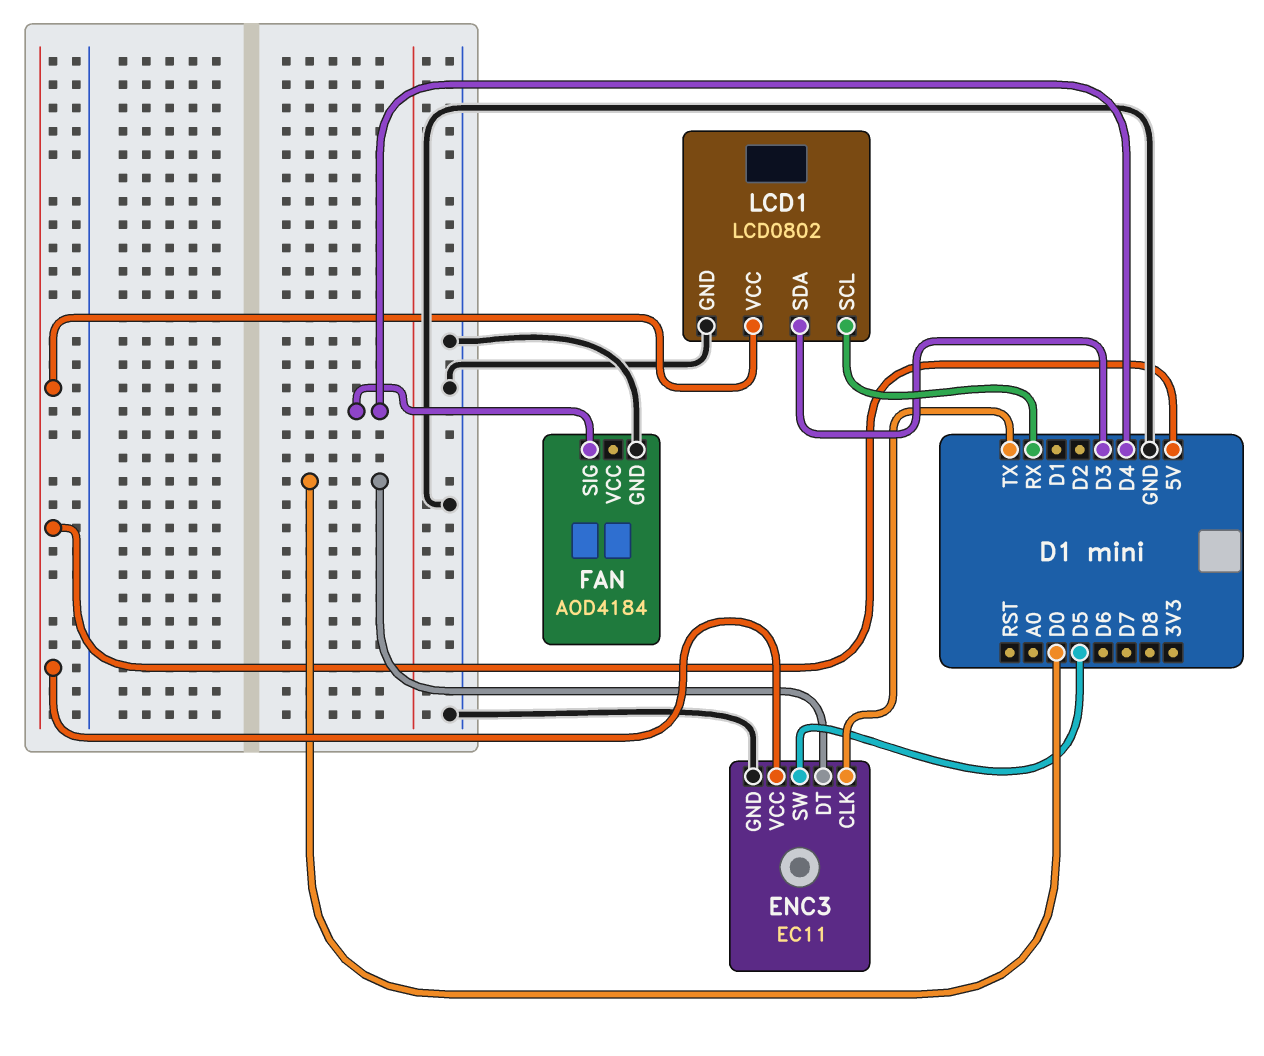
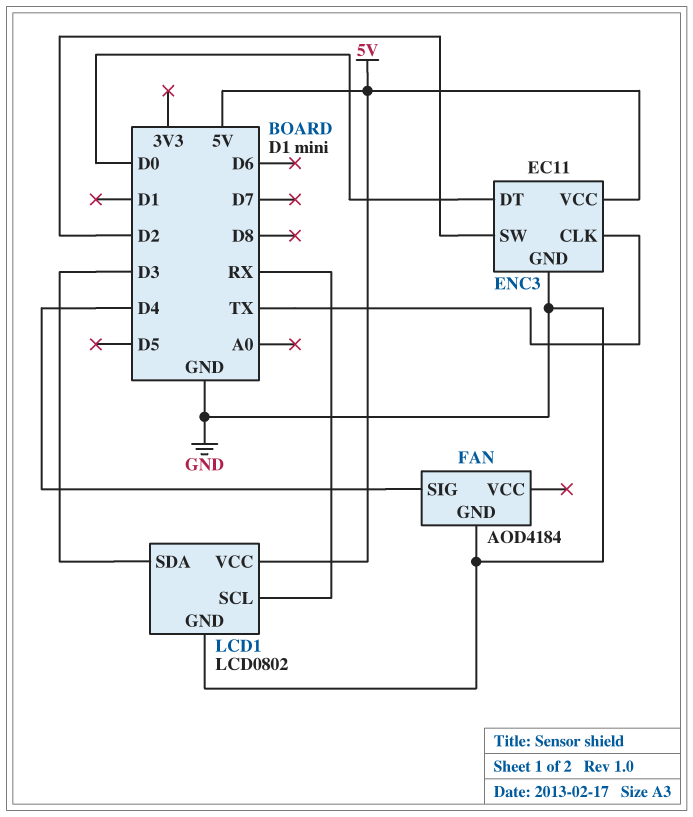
ENC3 pin SW: D5 -> D2

